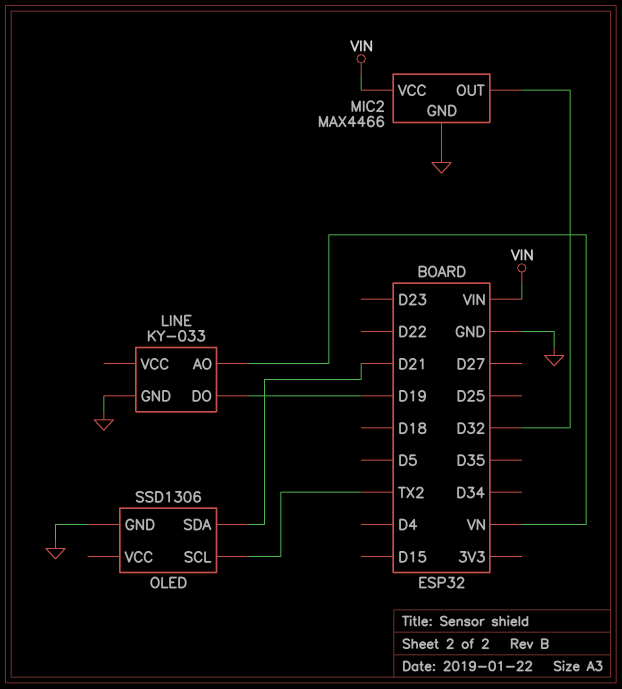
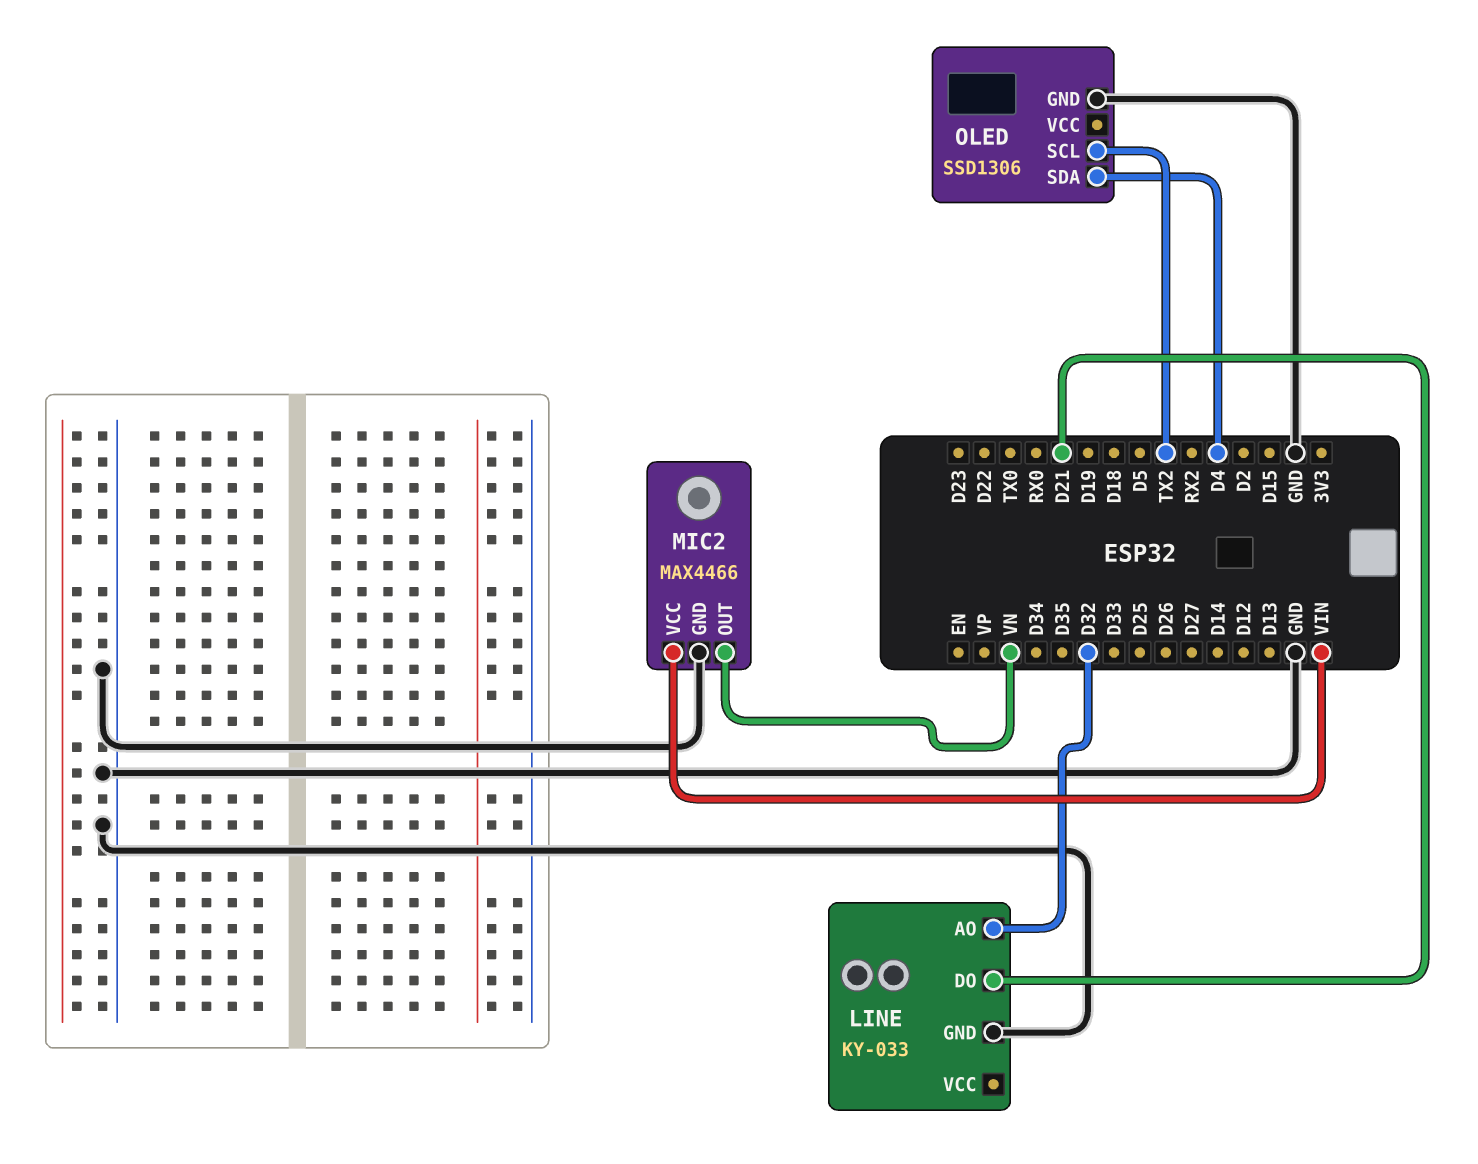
LINE pin AO: VN -> D32
LINE pin DO: D19 -> D21
MIC2 pin OUT: D32 -> VN
OLED pin SDA: D21 -> D4

